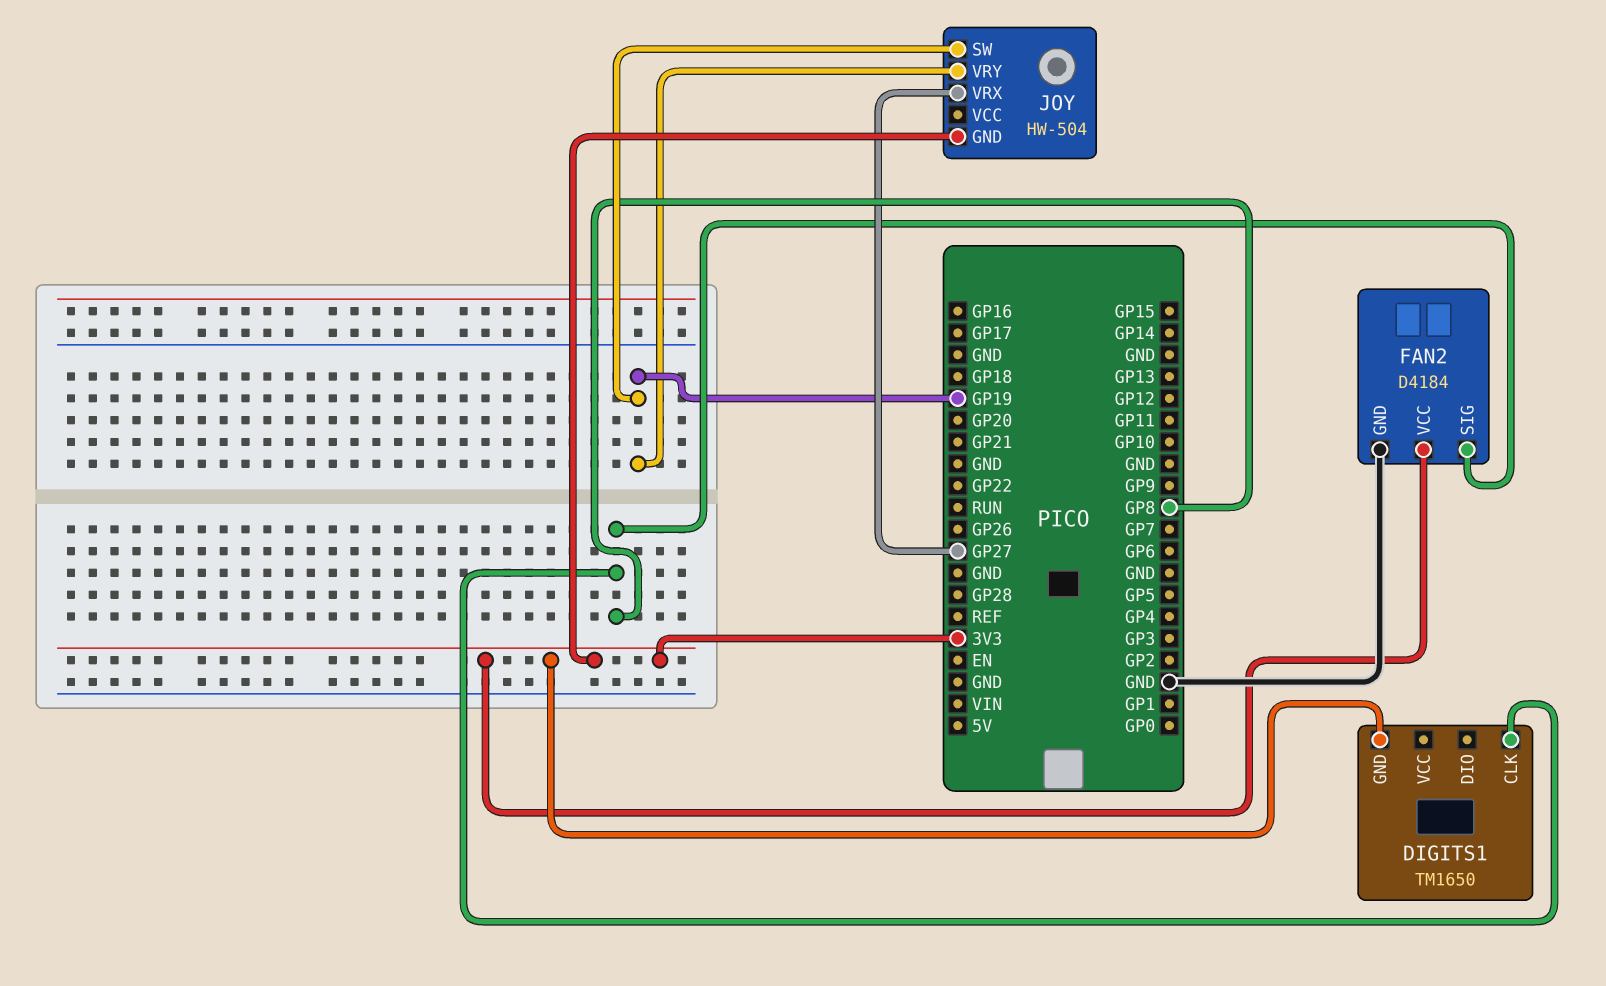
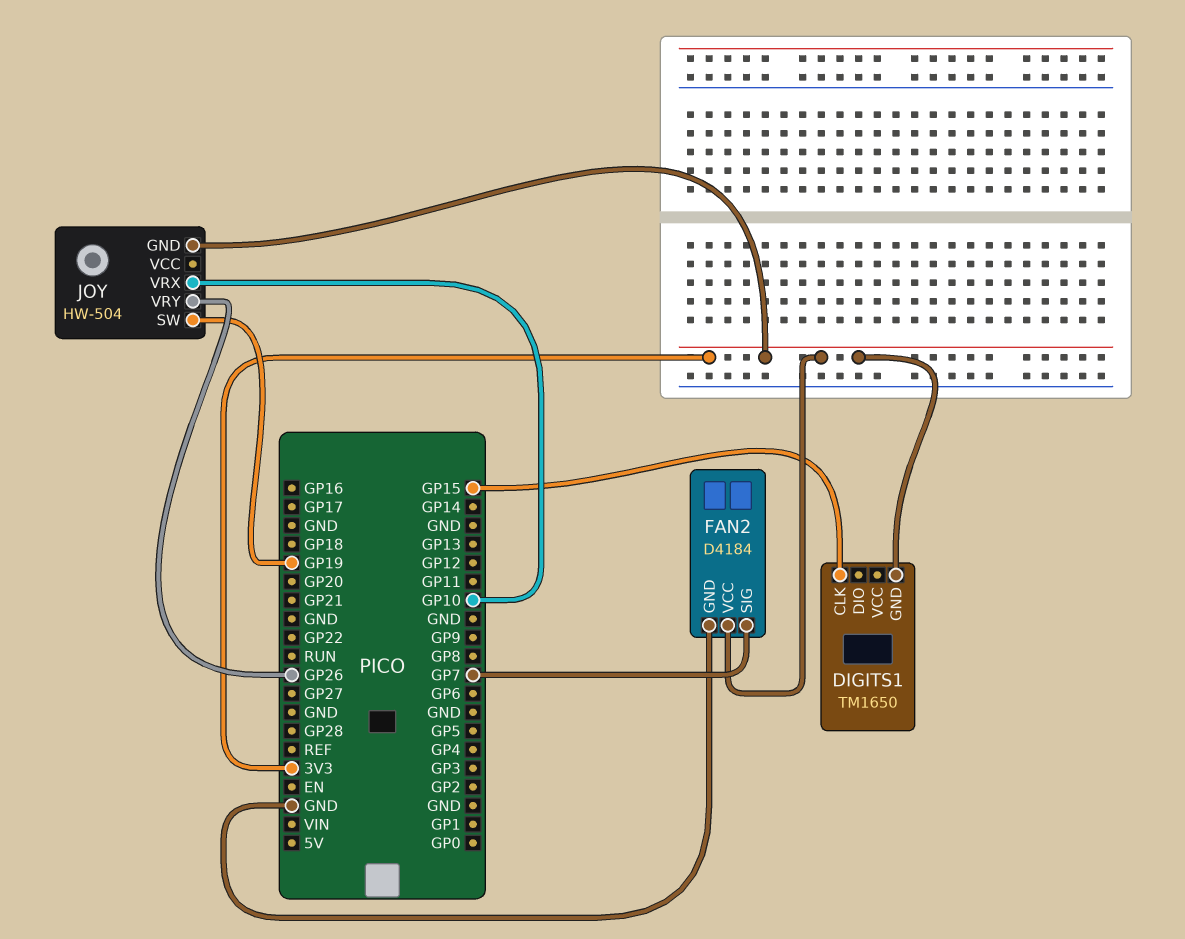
DIGITS1 pin CLK: GP8 -> GP15
FAN2 pin SIG: GP8 -> GP7
JOY pin VRX: GP27 -> GP10
JOY pin VRY: GP19 -> GP26

